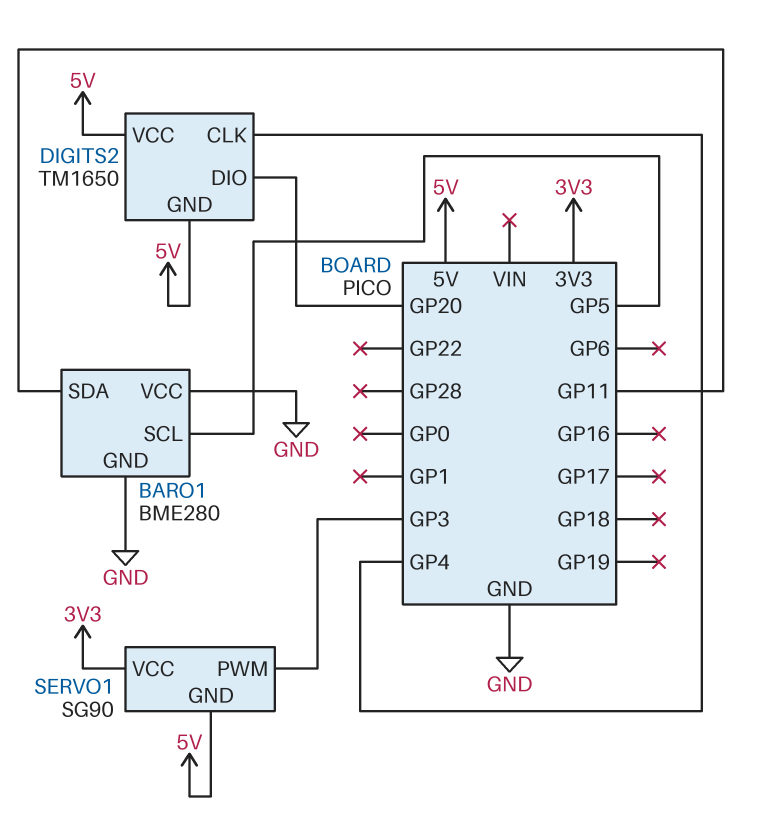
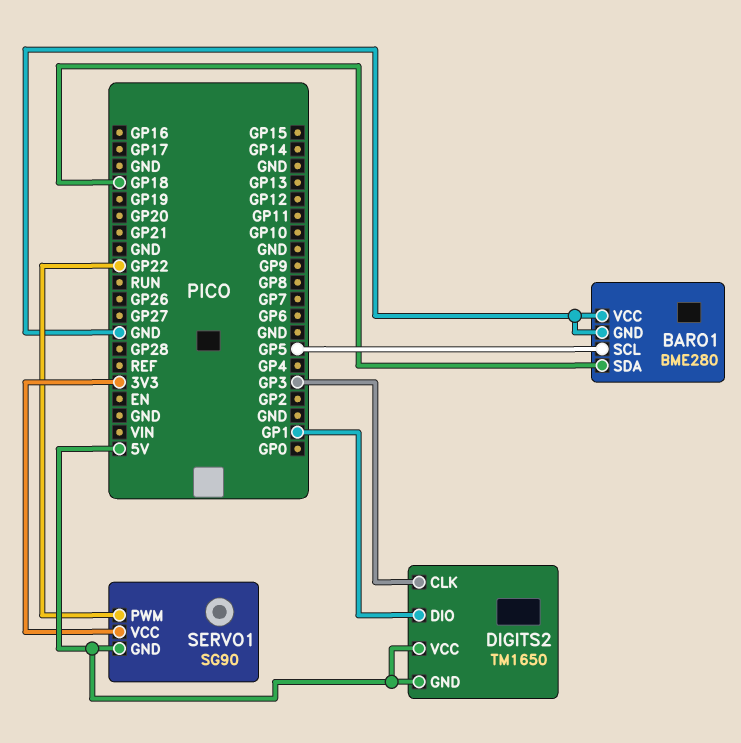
BARO1 pin SDA: GP11 -> GP18
DIGITS2 pin CLK: GP4 -> GP3
DIGITS2 pin DIO: GP20 -> GP1
SERVO1 pin PWM: GP3 -> GP22

